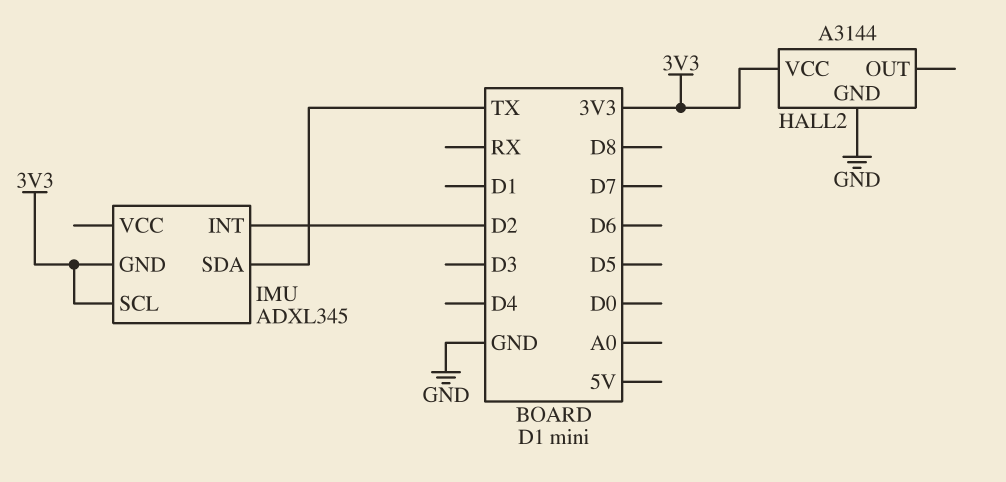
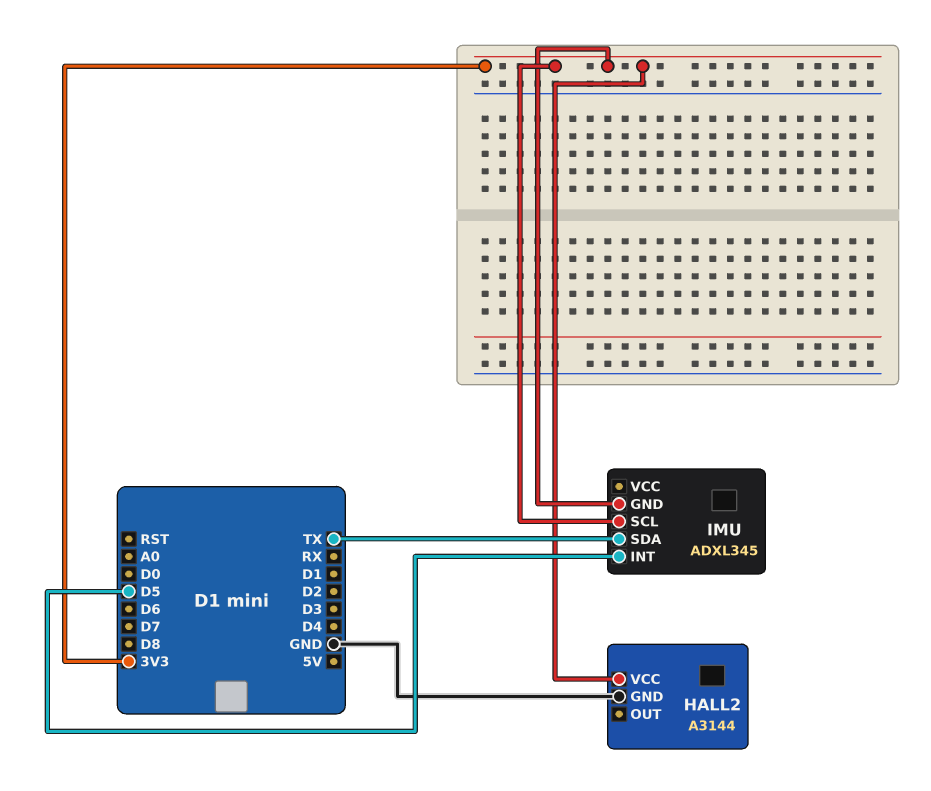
IMU pin INT: D2 -> D5

